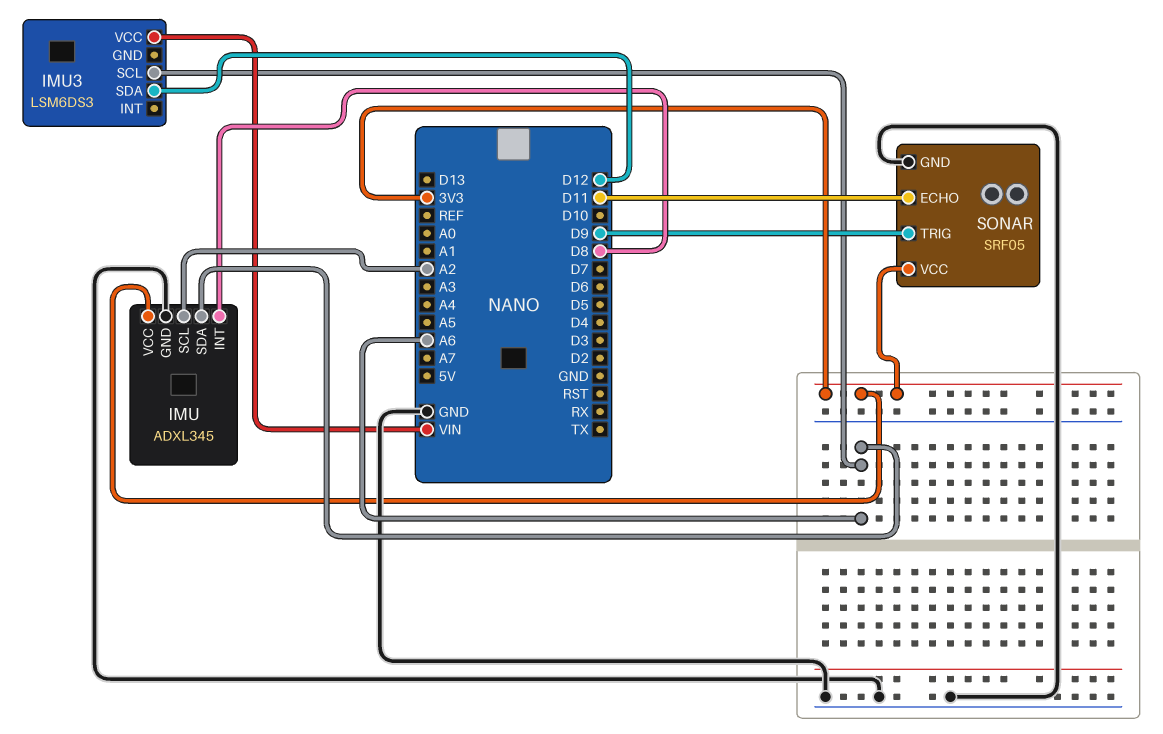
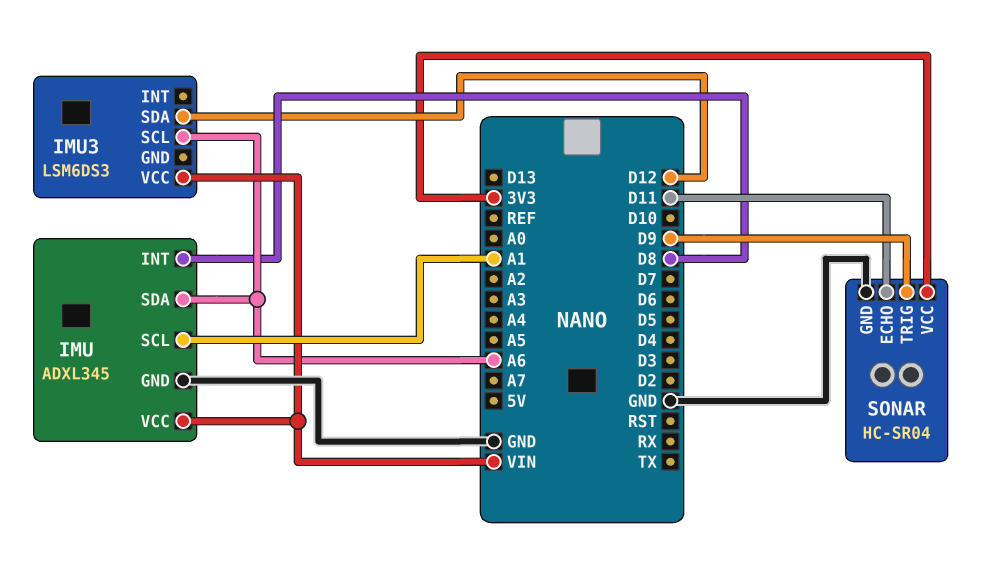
IMU pin SCL: A2 -> A1
IMU pin VCC: 3V3 -> VIN
SONAR: SRF05 -> HC-SR04

